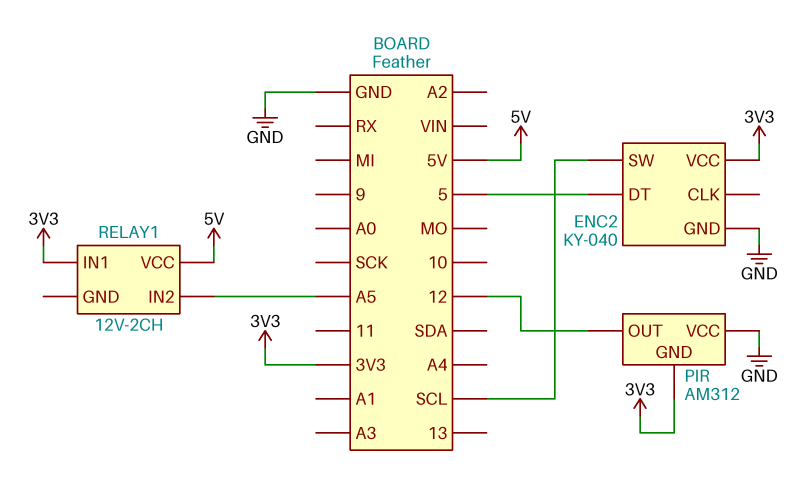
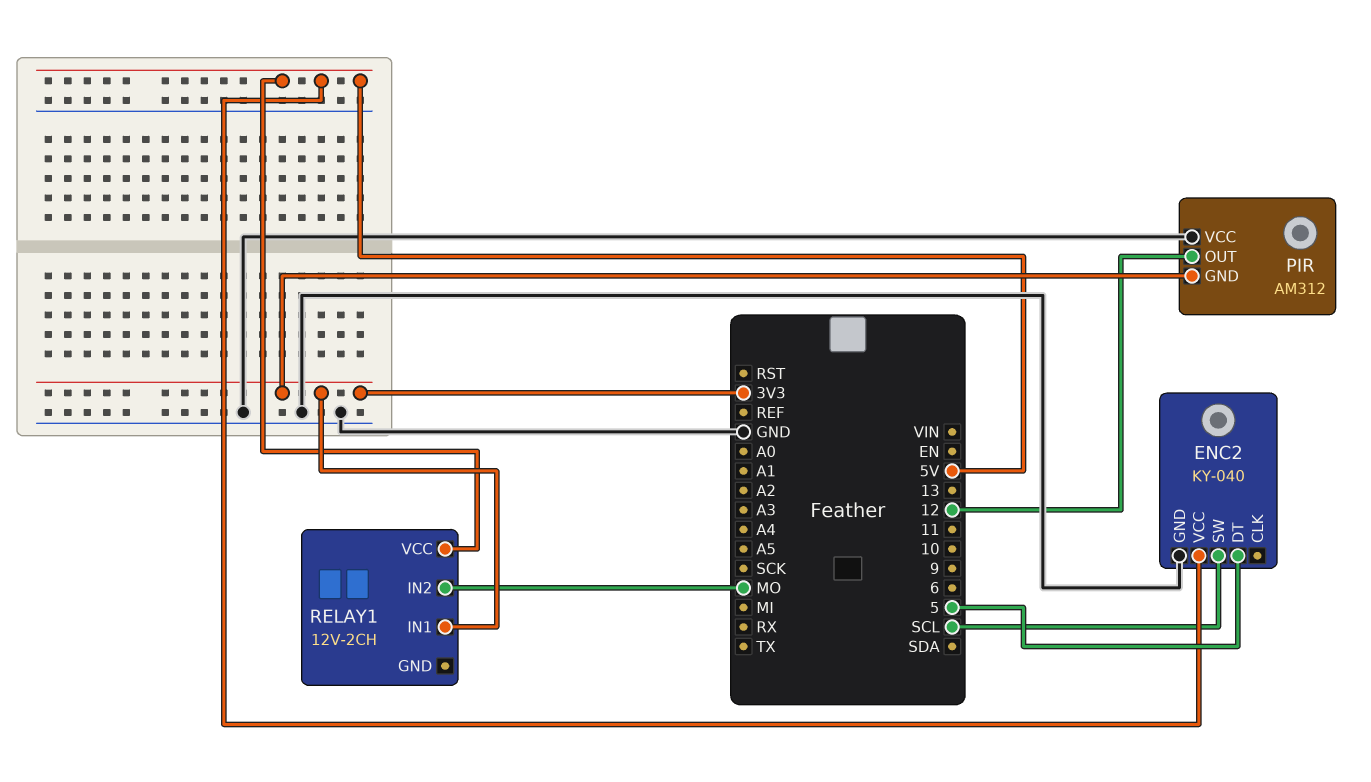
ENC2 pin VCC: 3V3 -> 5V
RELAY1 pin IN2: A5 -> MO

